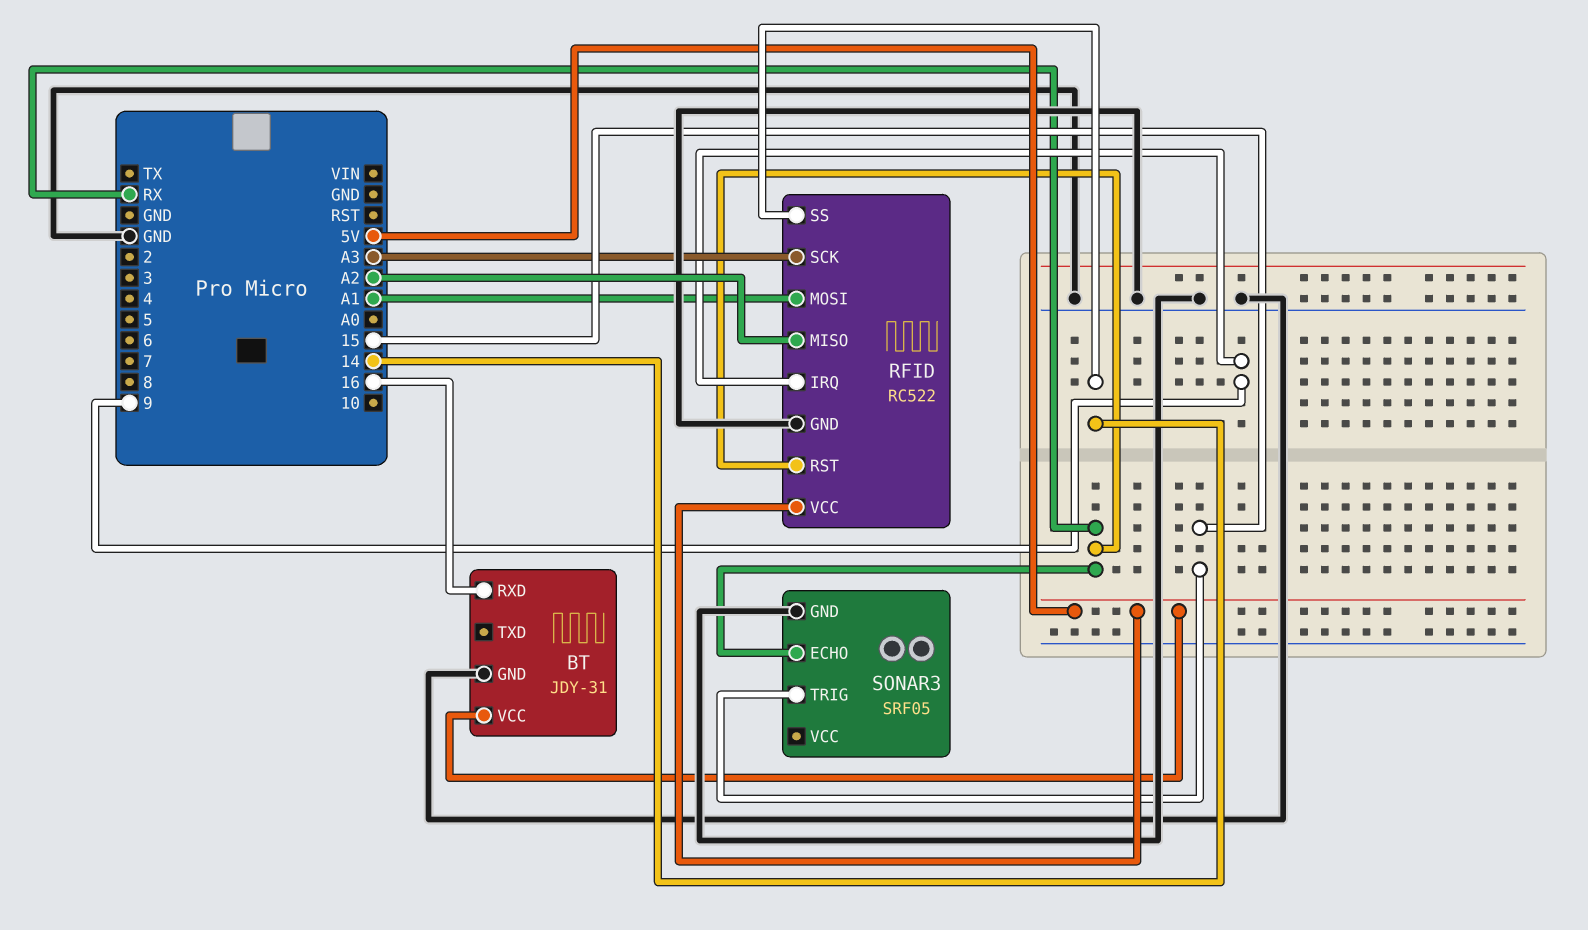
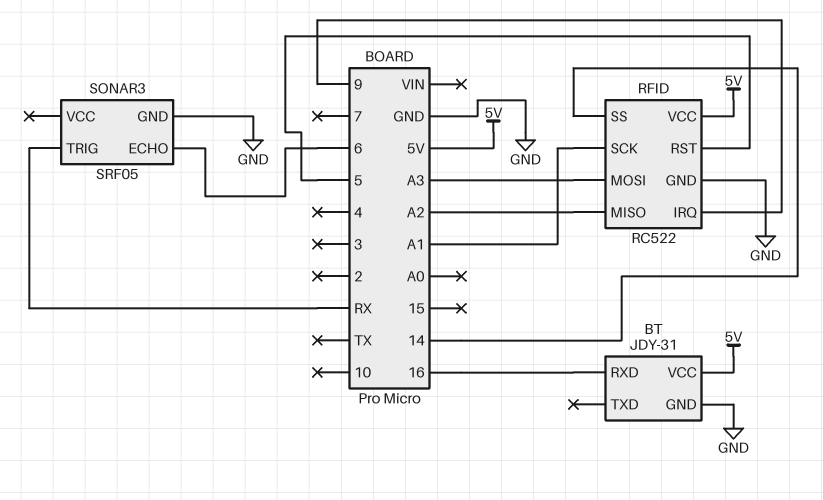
RFID pin MOSI: A1 -> A3
RFID pin RST: RX -> 5
RFID pin SCK: A3 -> A1
SONAR3 pin ECHO: RX -> 6
SONAR3 pin TRIG: 15 -> RX

